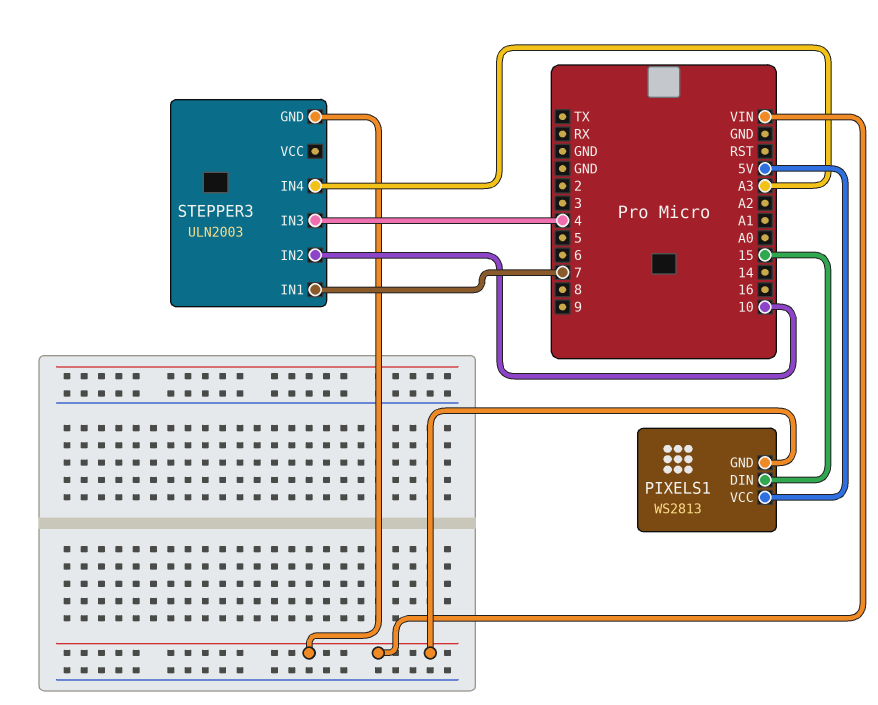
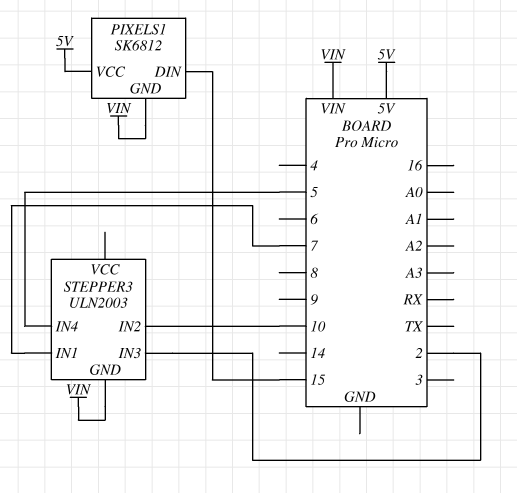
PIXELS1: WS2813 -> SK6812
STEPPER3 pin IN3: 4 -> 2
STEPPER3 pin IN4: A3 -> 5

